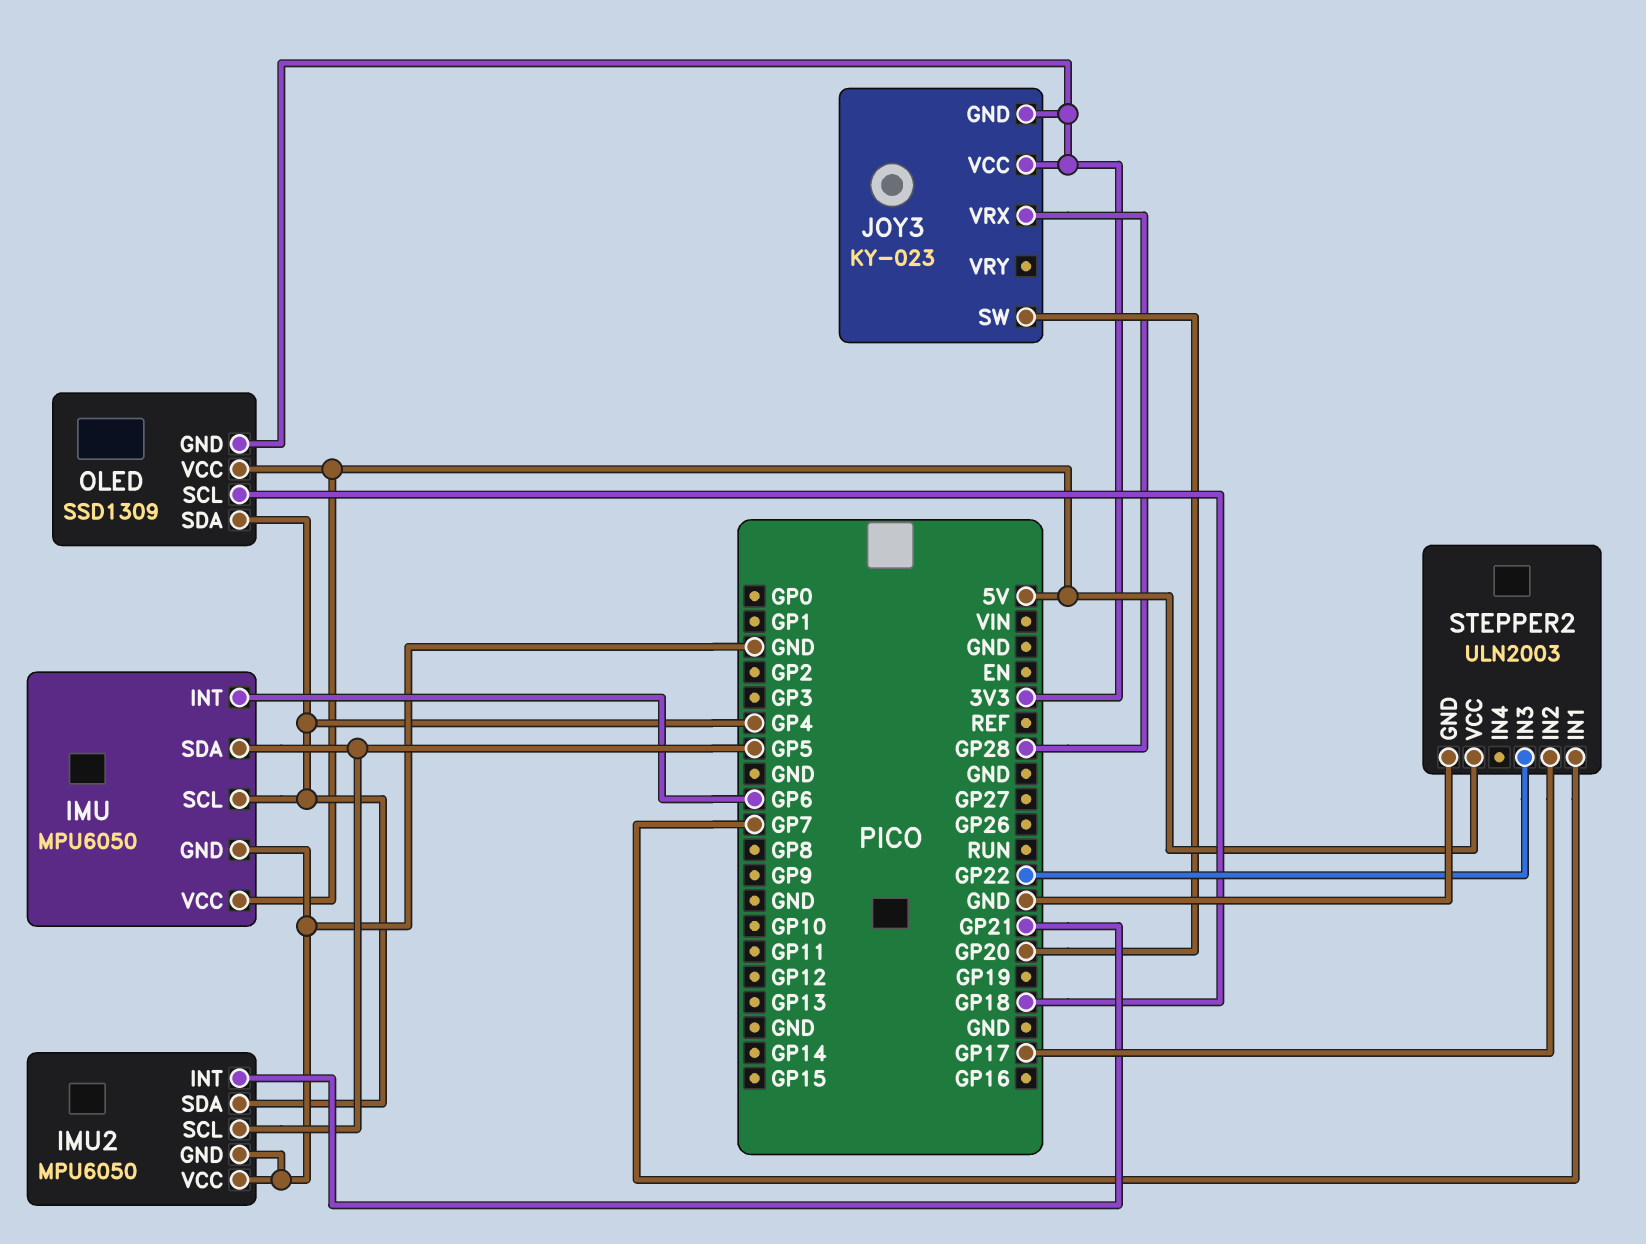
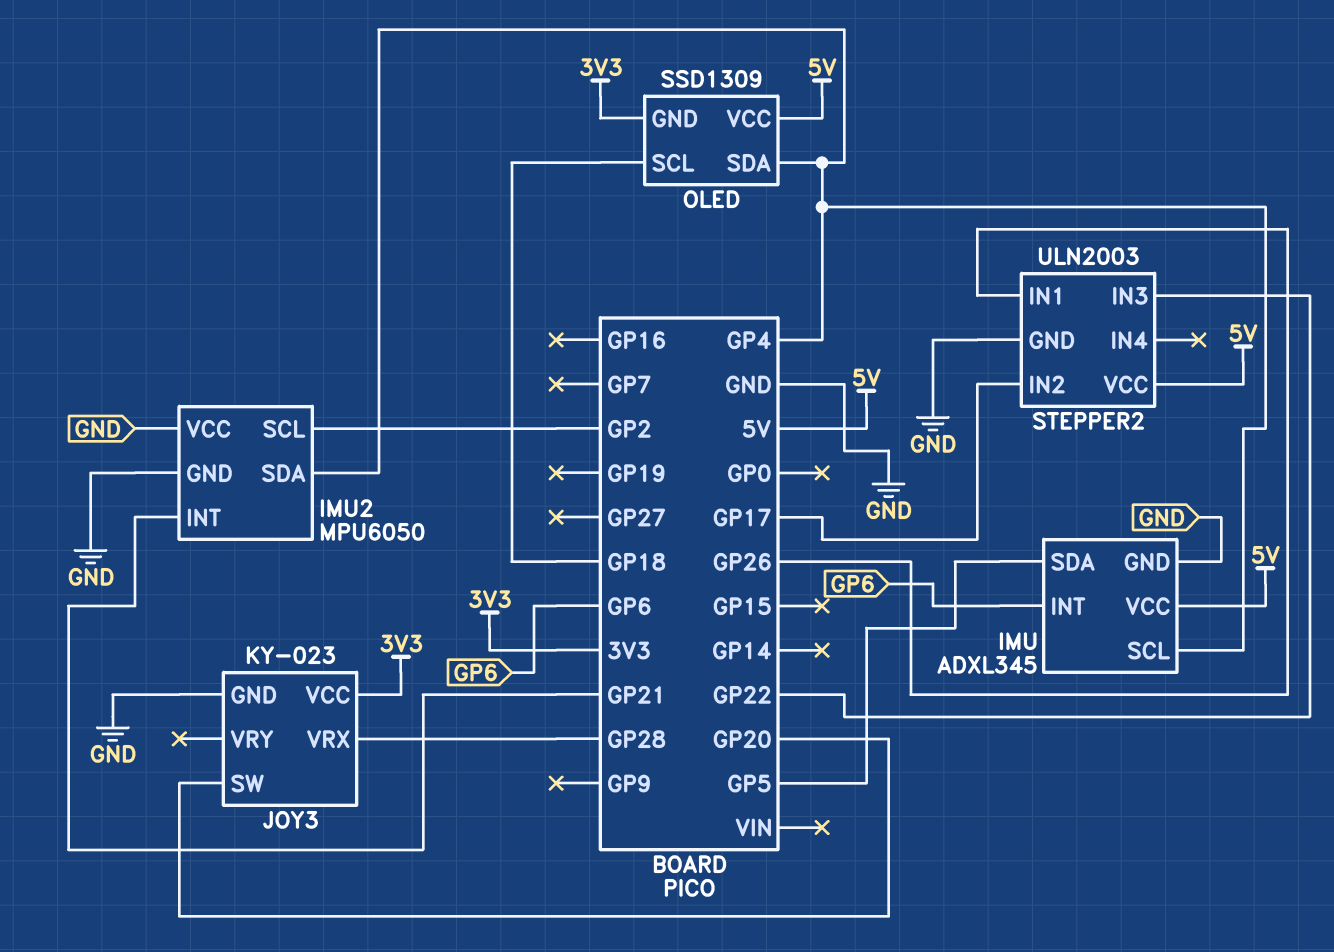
IMU: MPU6050 -> ADXL345
IMU2 pin SCL: GP5 -> GP2
JOY3 pin GND: 3V3 -> GND
STEPPER2 pin IN1: GP7 -> GP26

